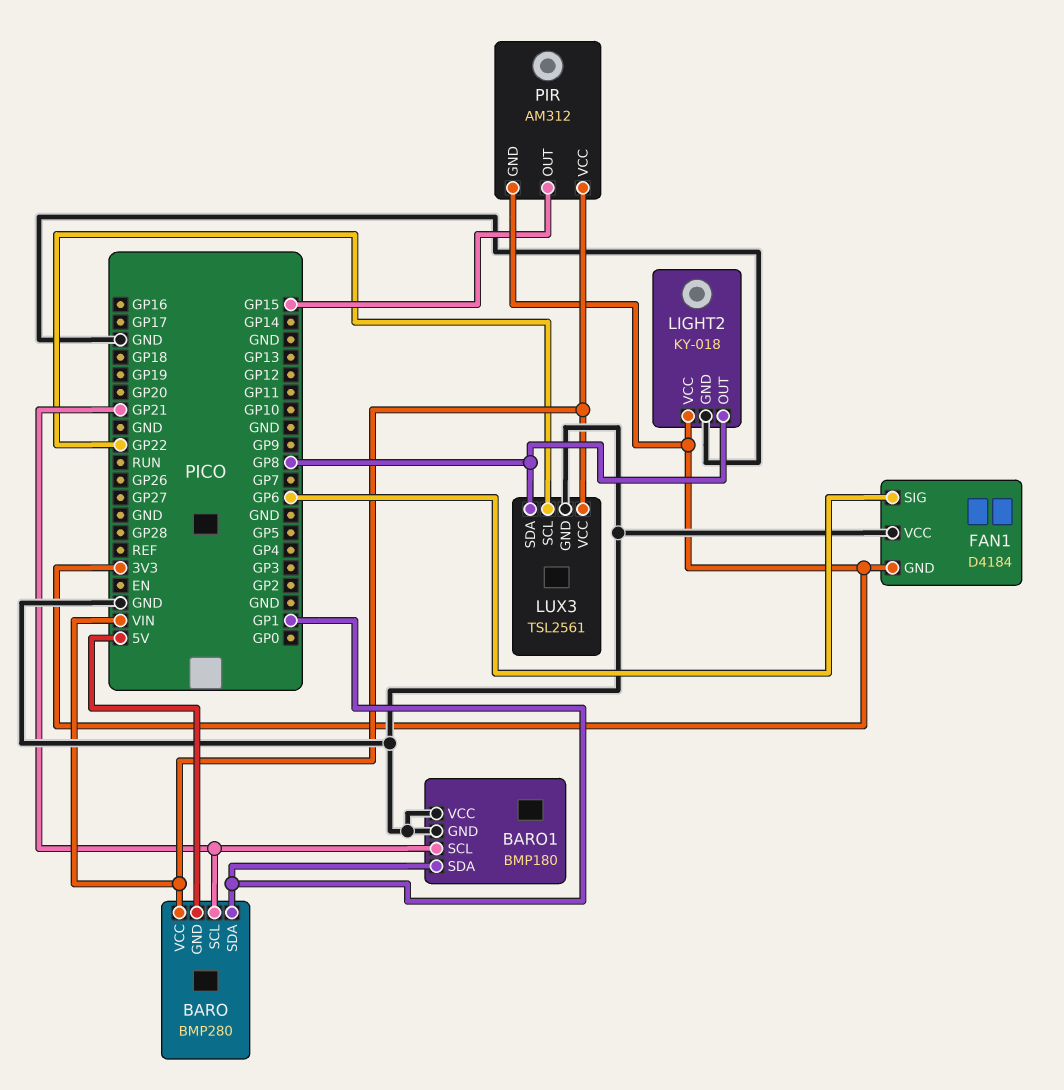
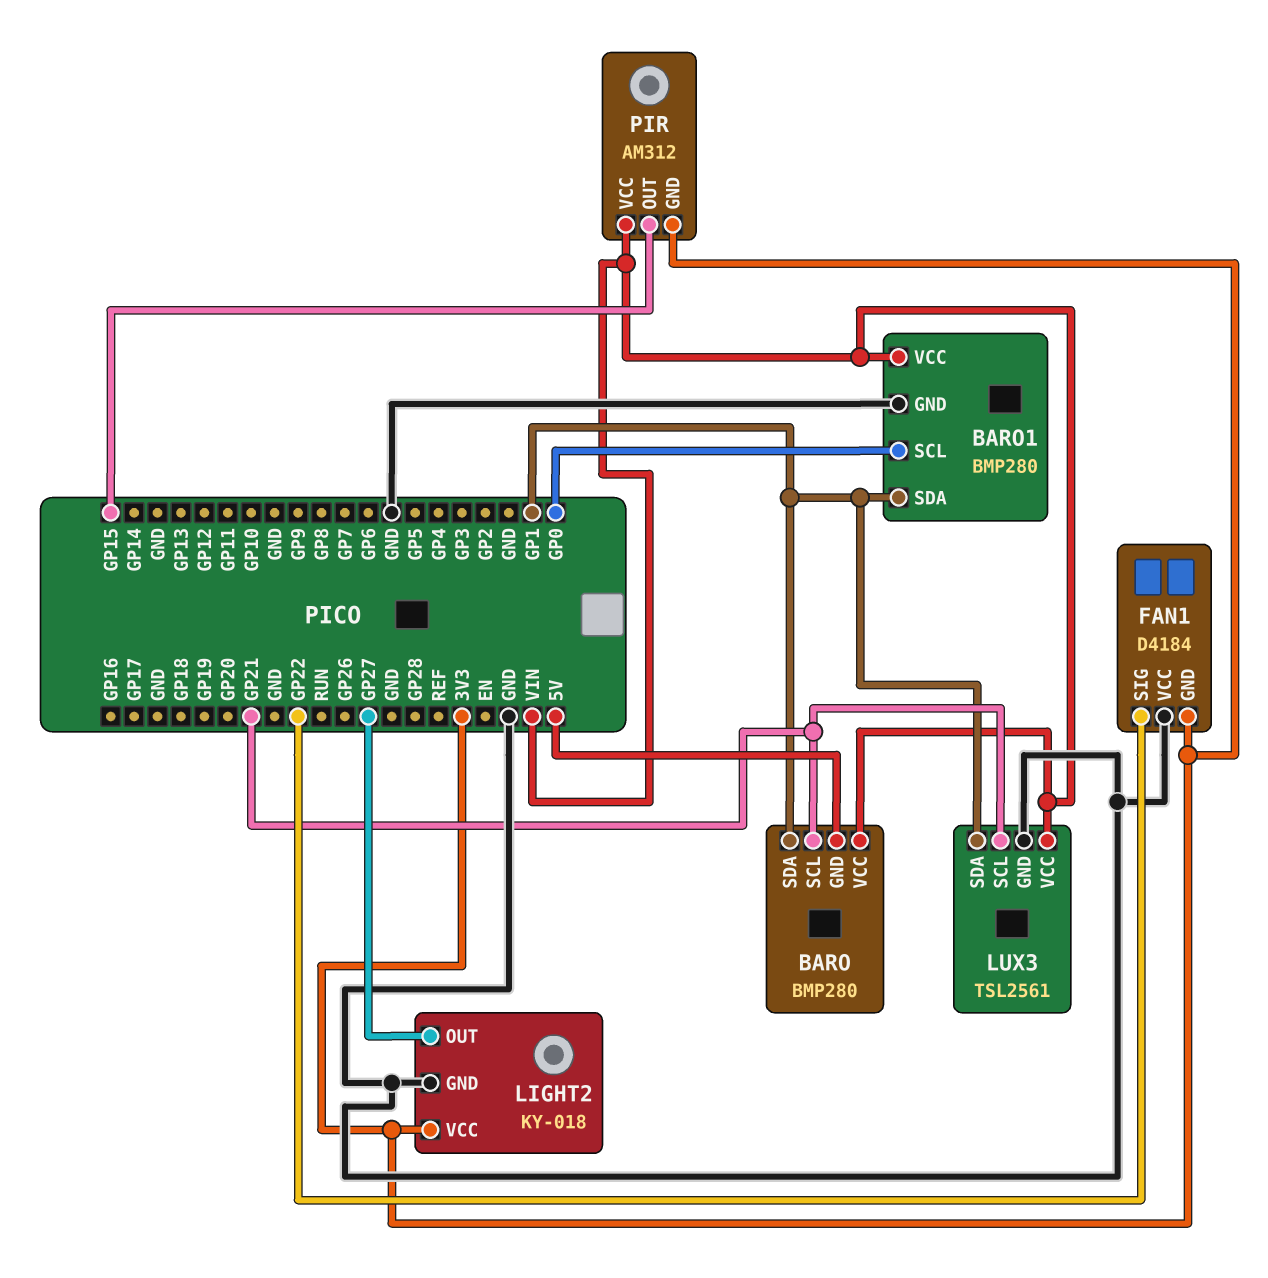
BARO1: BMP180 -> BMP280
BARO1 pin SCL: GP21 -> GP0
BARO1 pin VCC: GND -> VIN
FAN1 pin SIG: GP6 -> GP22
LIGHT2 pin OUT: GP8 -> GP27
LUX3 pin SCL: GP22 -> GP21
LUX3 pin SDA: GP8 -> GP1

